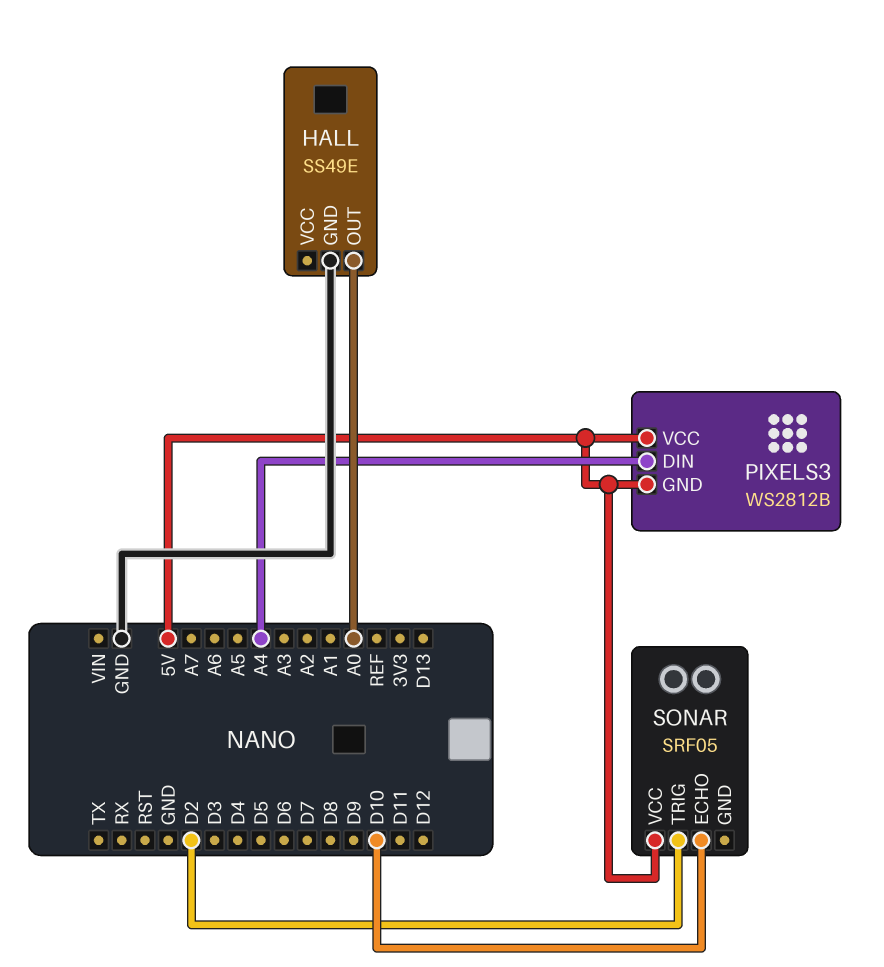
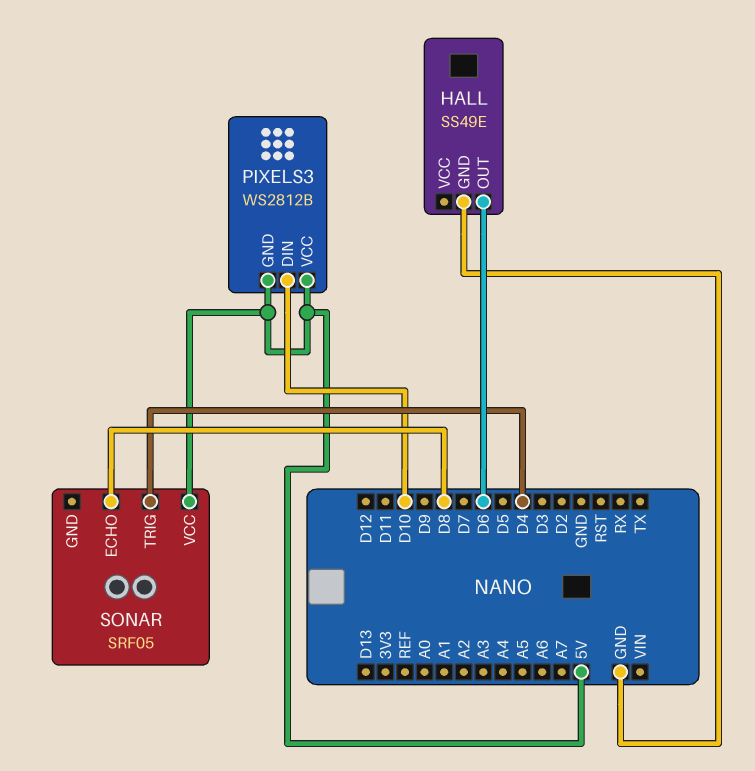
HALL pin OUT: A0 -> D6
PIXELS3 pin DIN: A4 -> D10
SONAR pin ECHO: D10 -> D8
SONAR pin TRIG: D2 -> D4

